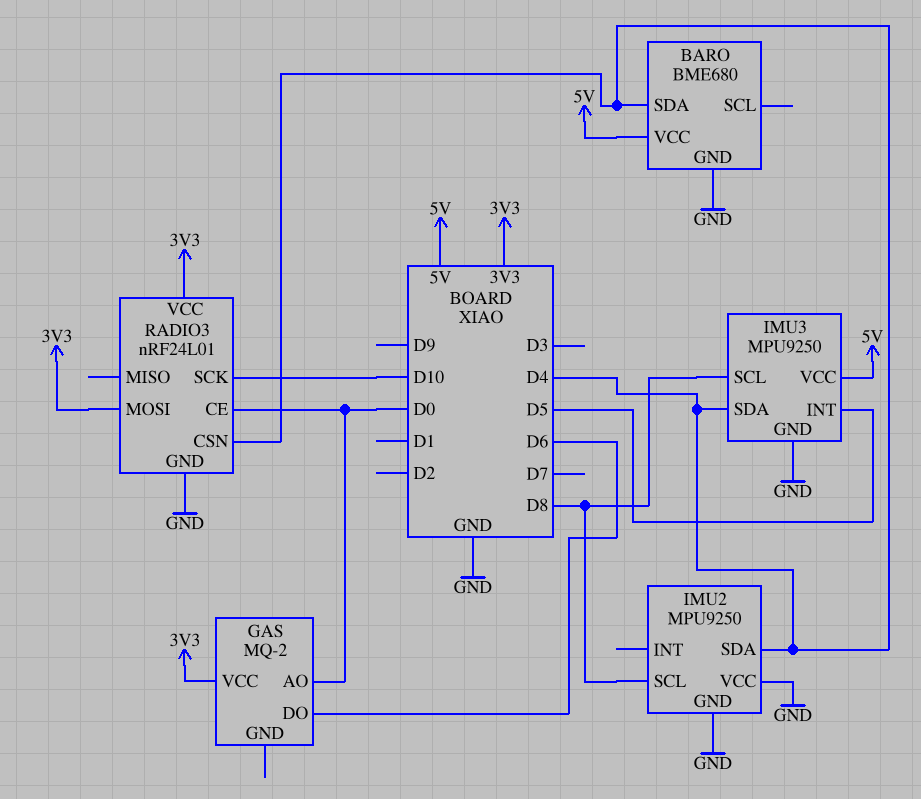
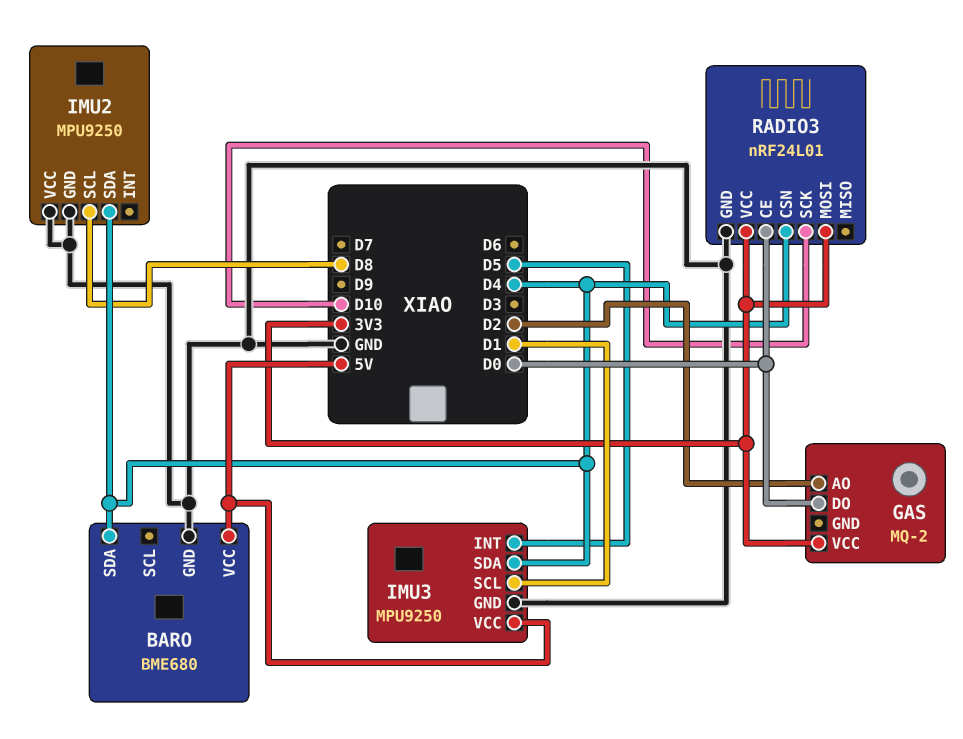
GAS pin AO: D0 -> D2
GAS pin DO: D6 -> D0
IMU3 pin SCL: D8 -> D1

